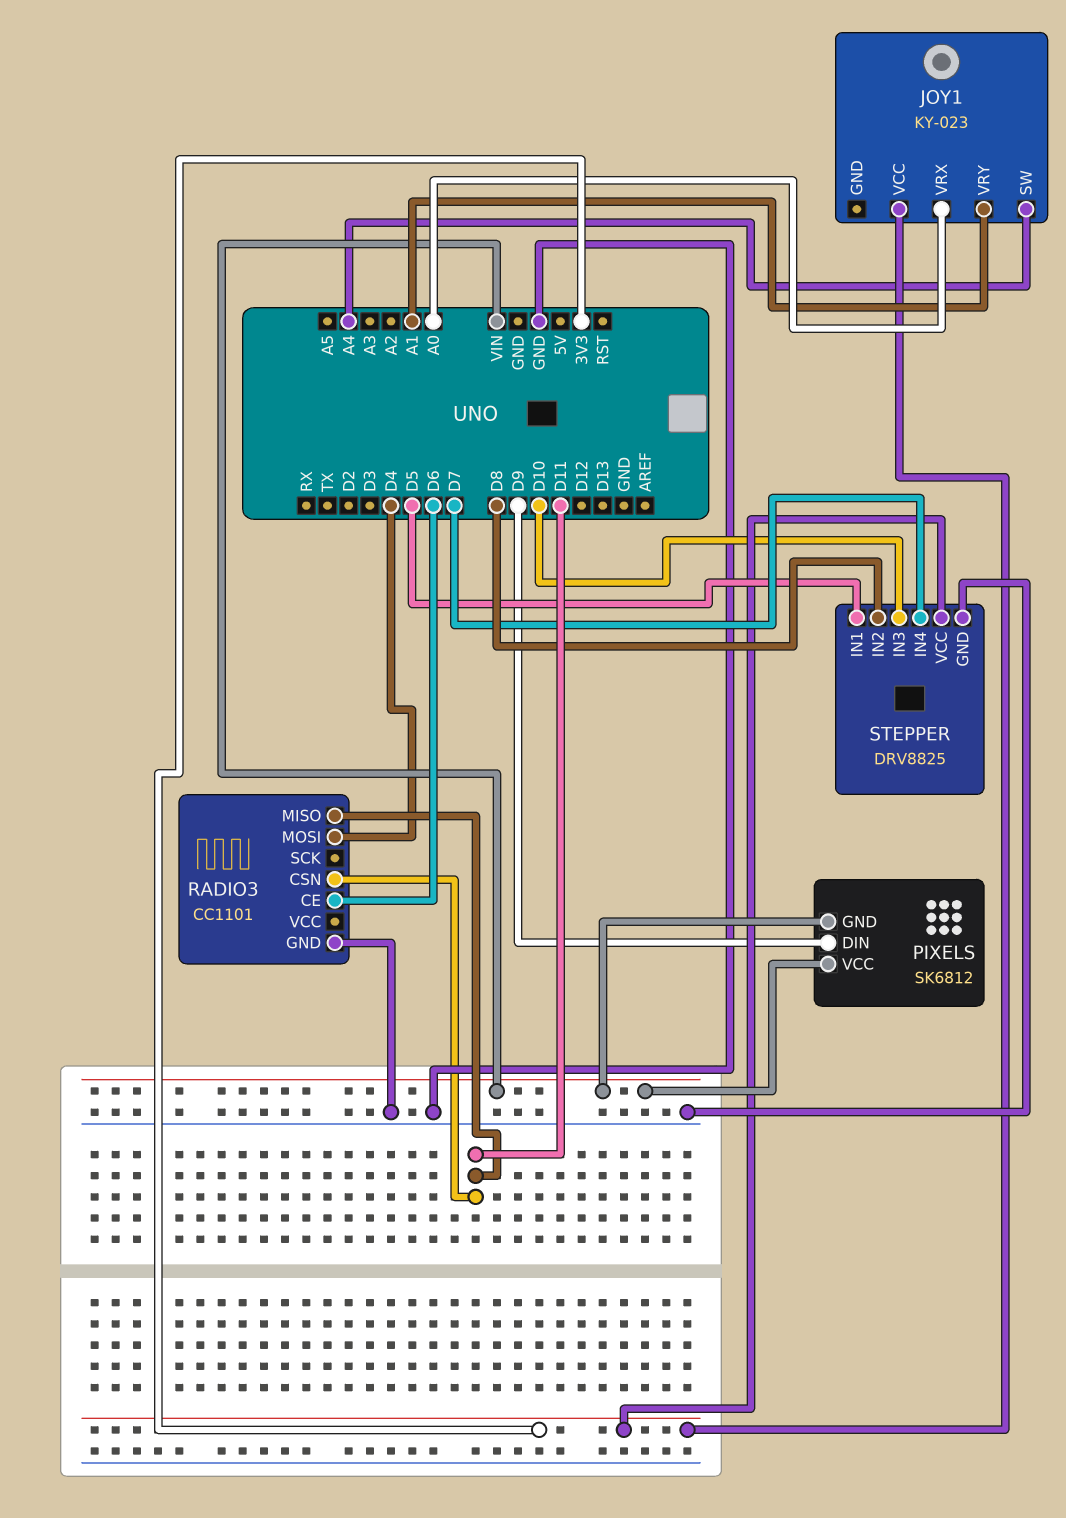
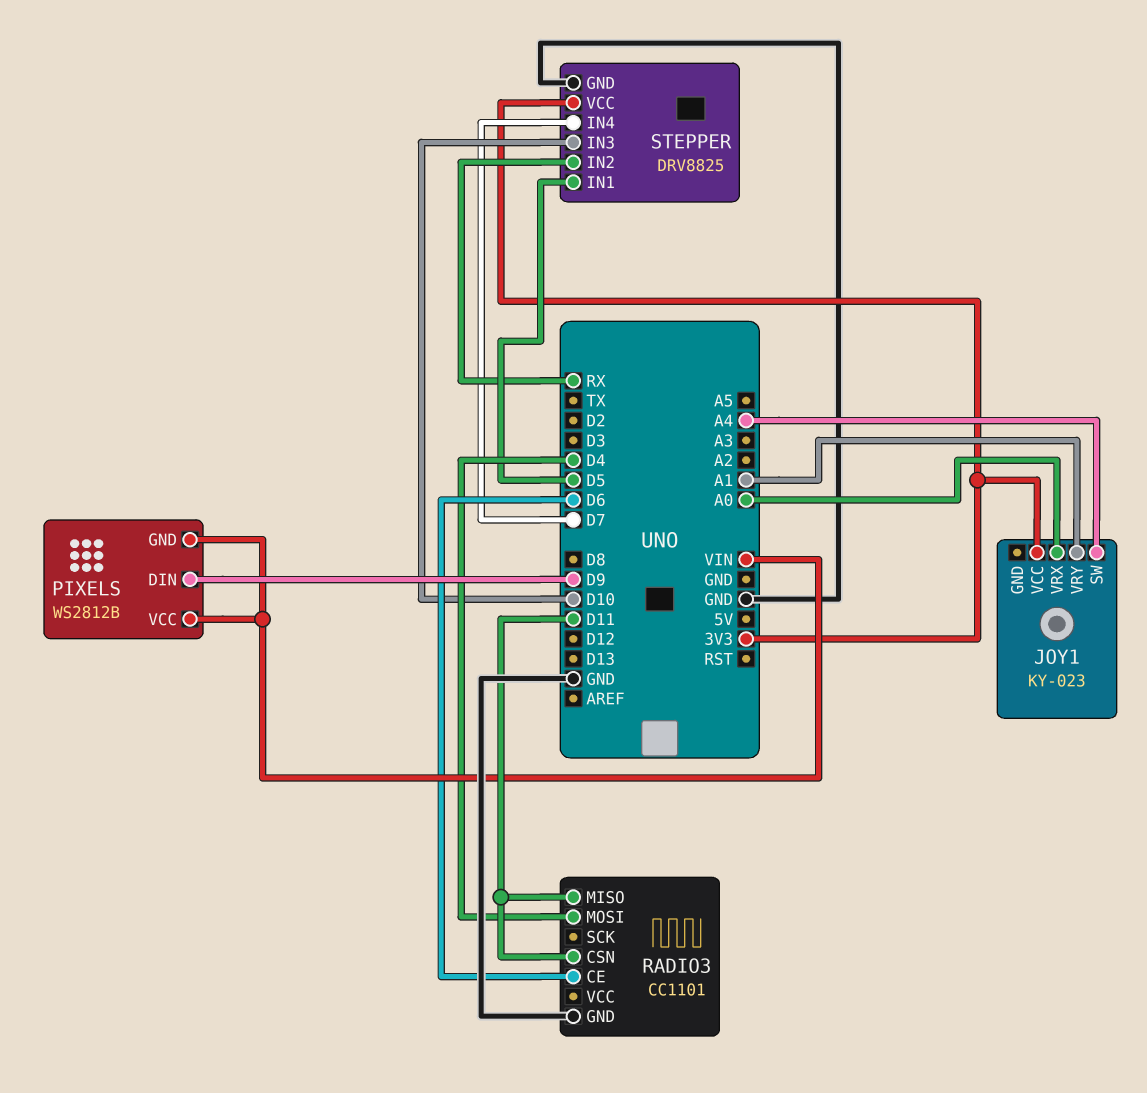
PIXELS: SK6812 -> WS2812B
STEPPER pin IN2: D8 -> RX

